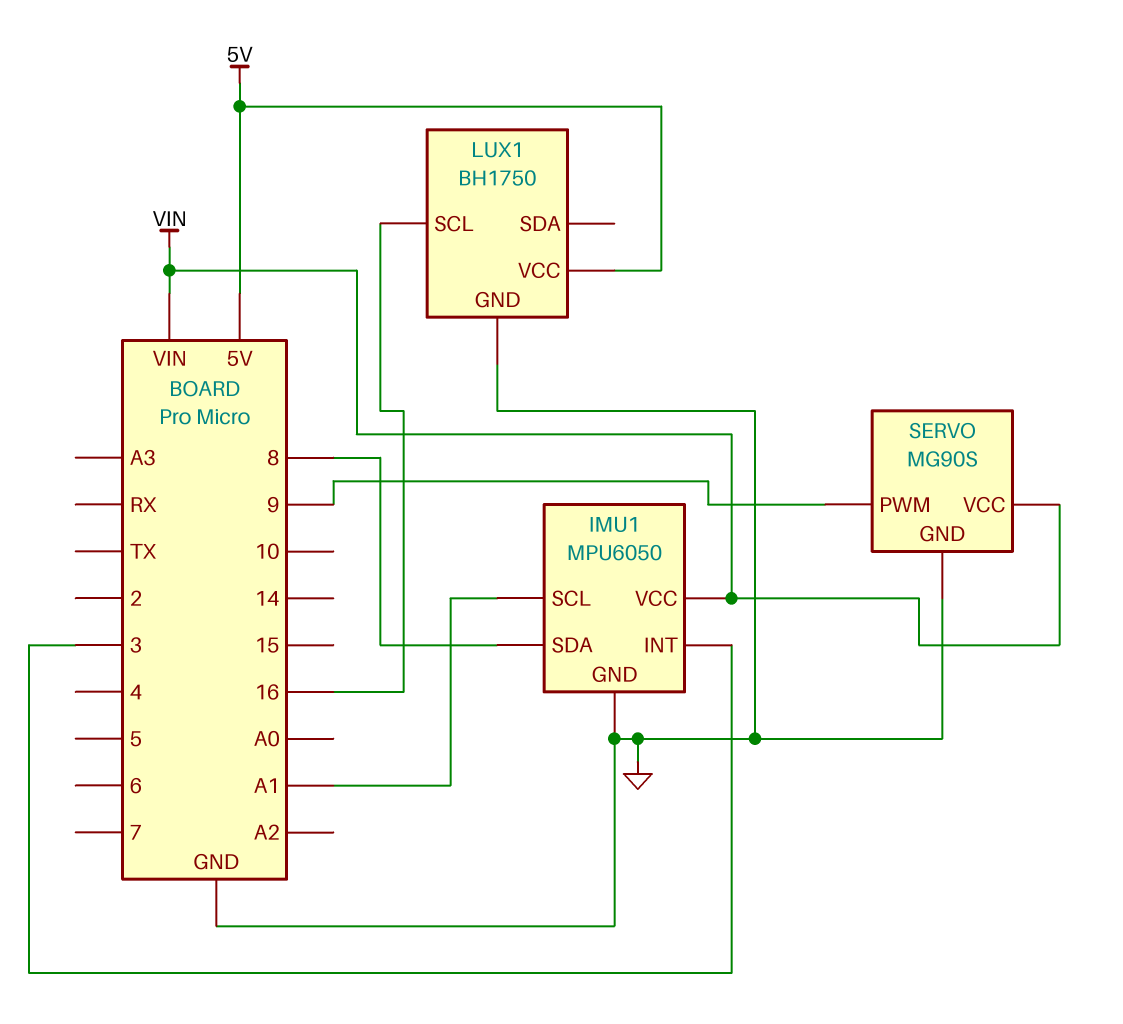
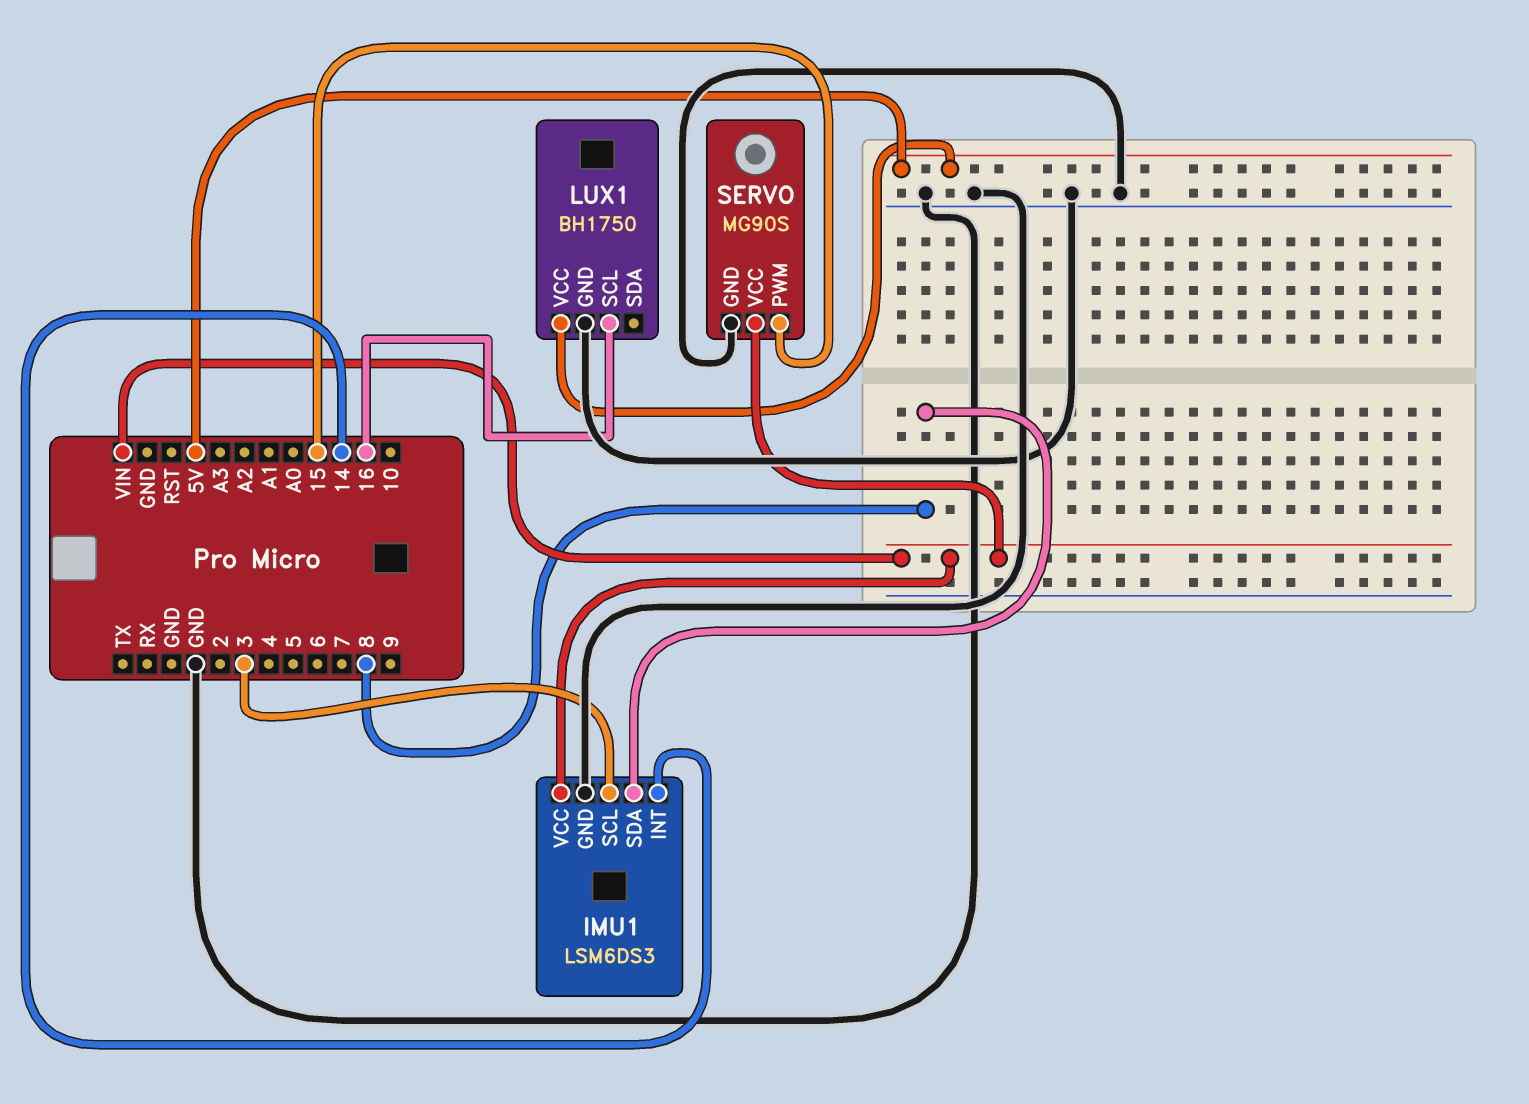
IMU1: MPU6050 -> LSM6DS3
IMU1 pin INT: 3 -> 14
IMU1 pin SCL: A1 -> 3
SERVO pin PWM: 9 -> 15

